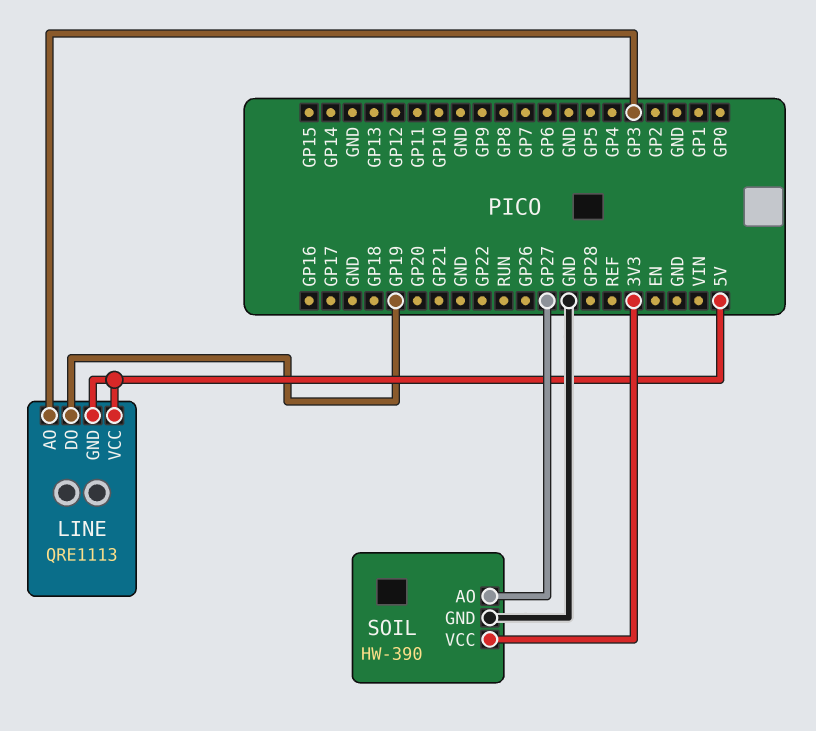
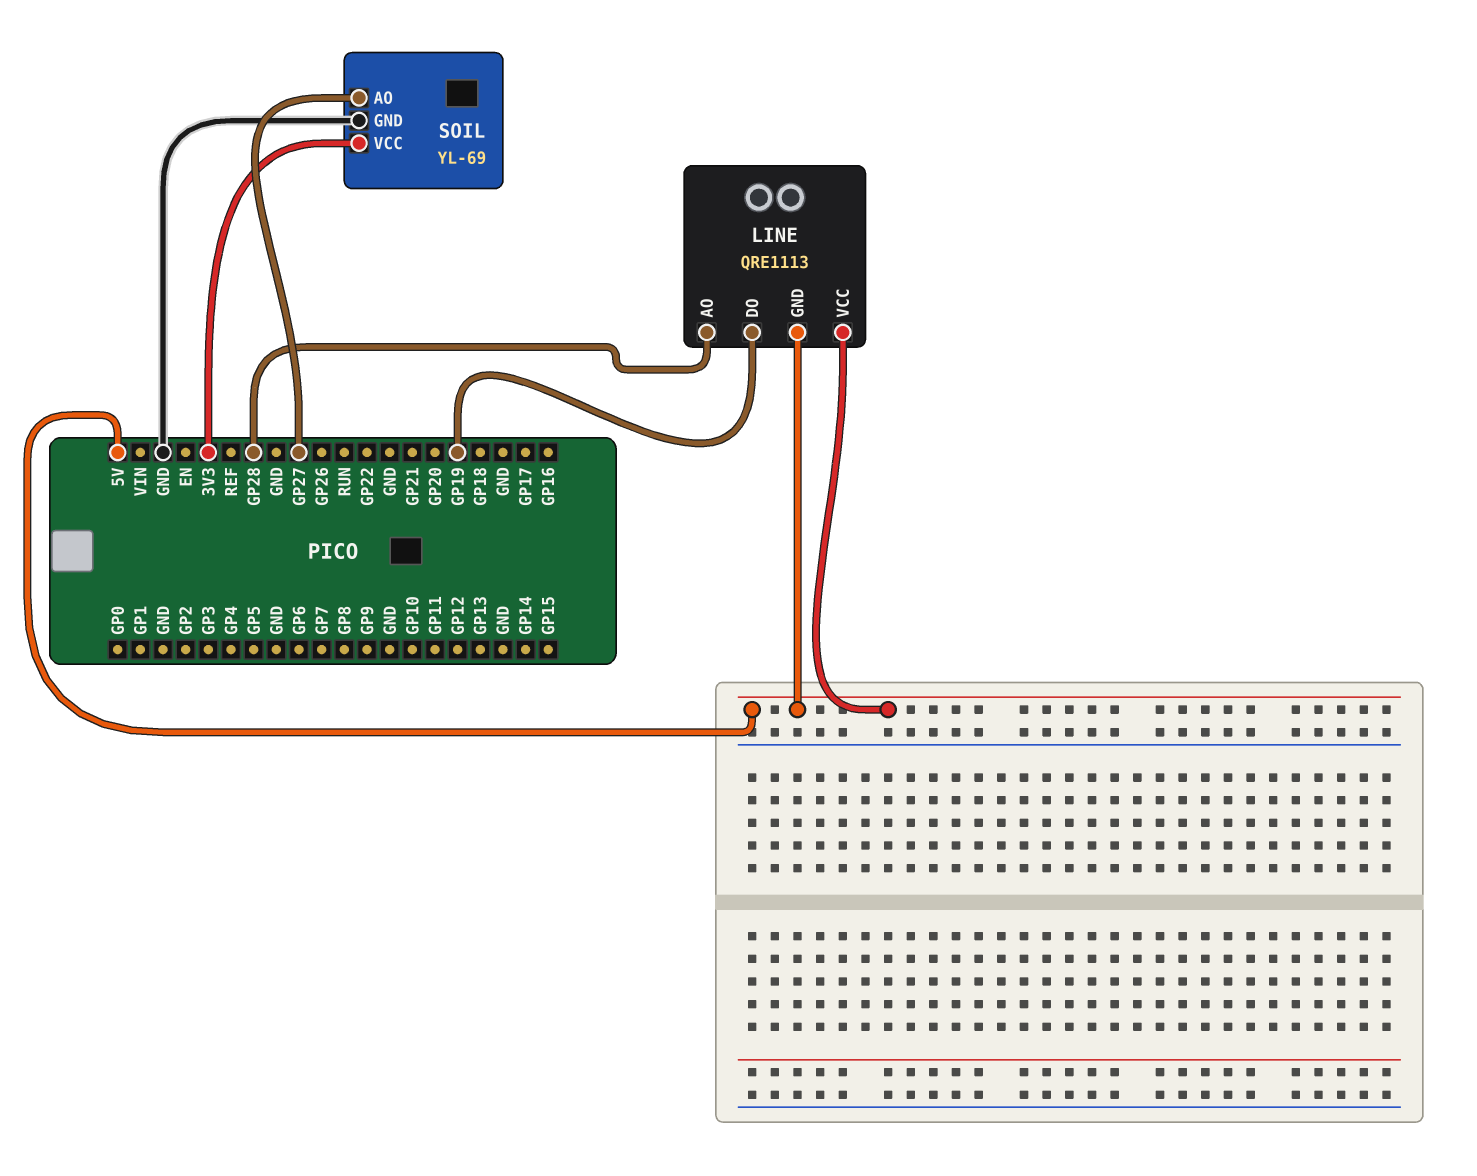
LINE pin AO: GP3 -> GP28
SOIL: HW-390 -> YL-69

